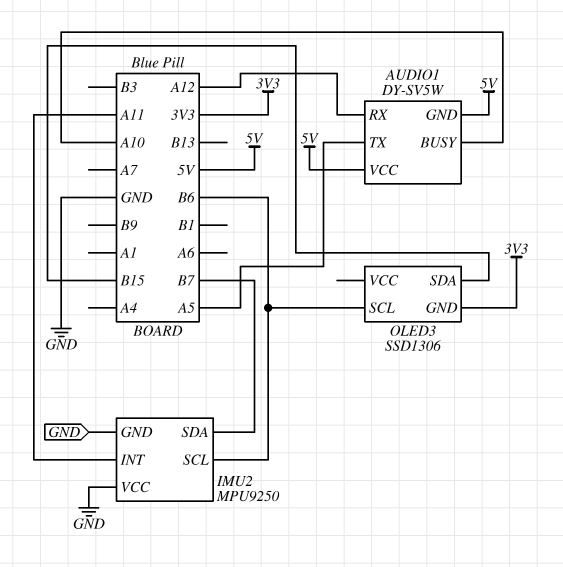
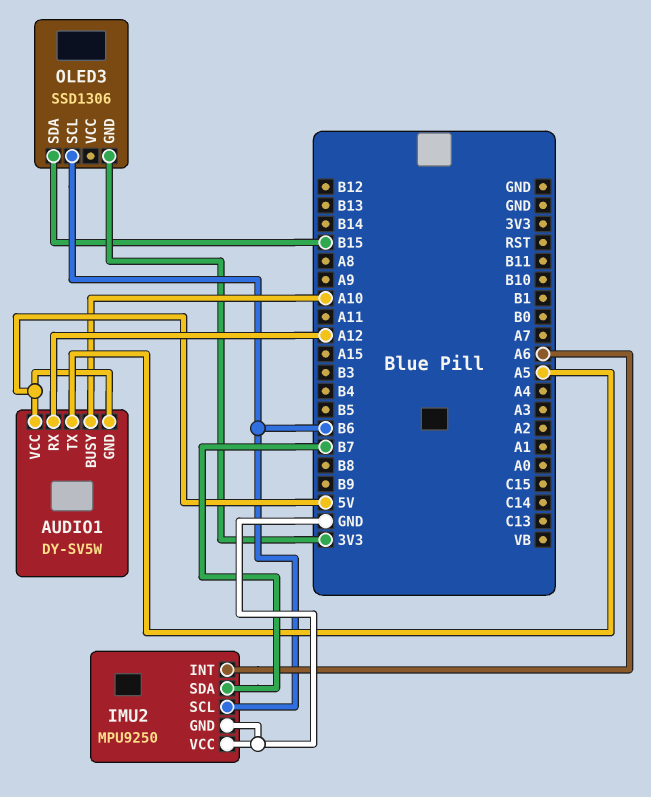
IMU2 pin INT: A11 -> A6

